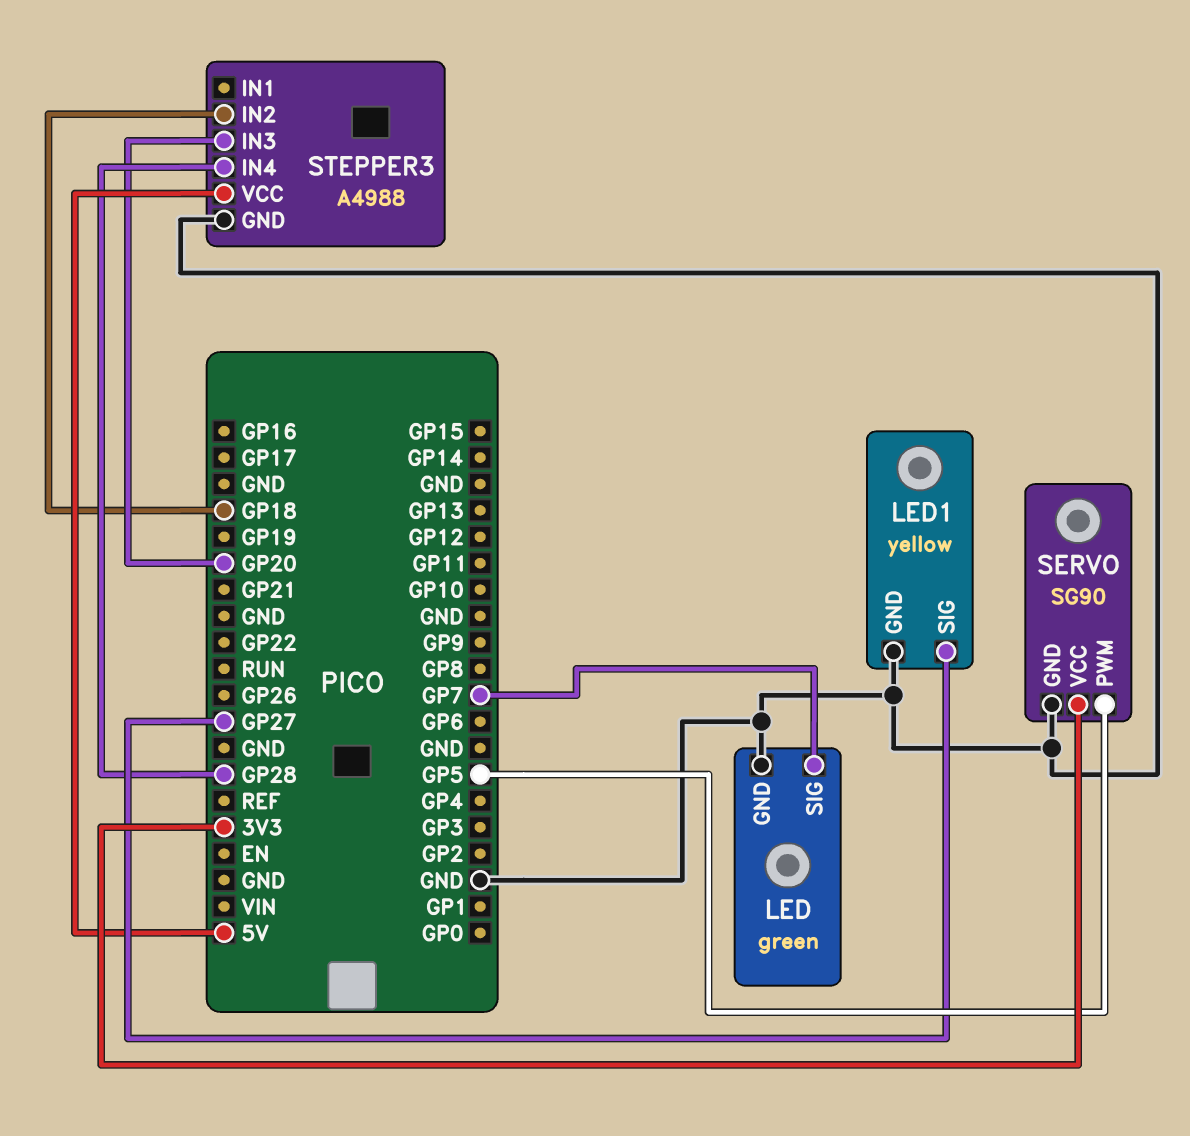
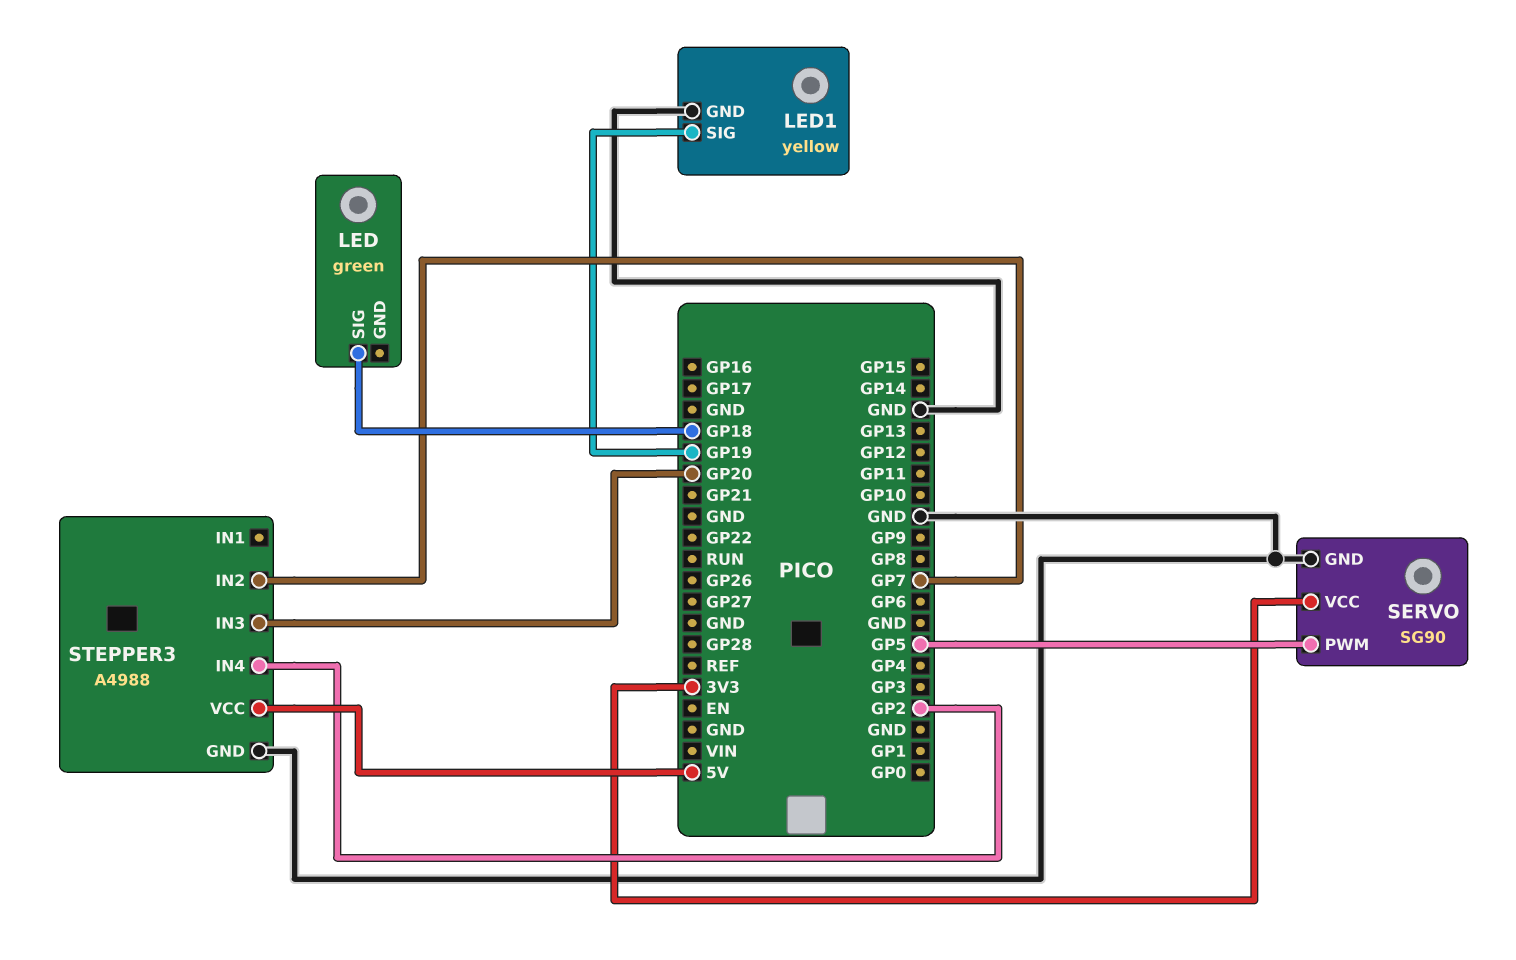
LED pin GND: GND -> none
LED pin SIG: GP7 -> GP18
LED1 pin SIG: GP27 -> GP19
STEPPER3 pin IN2: GP18 -> GP7
STEPPER3 pin IN4: GP28 -> GP2

